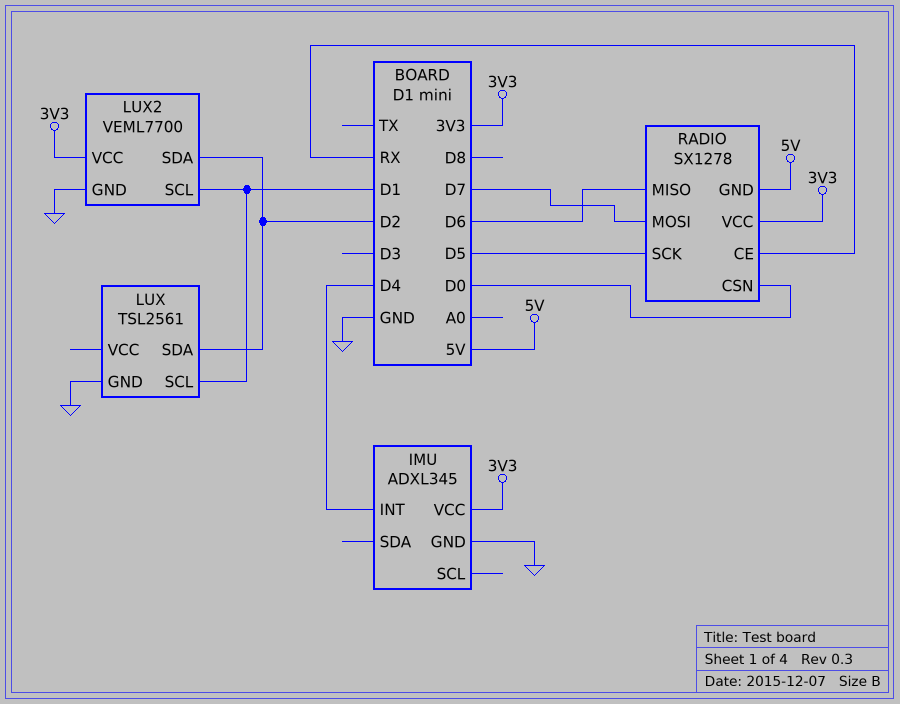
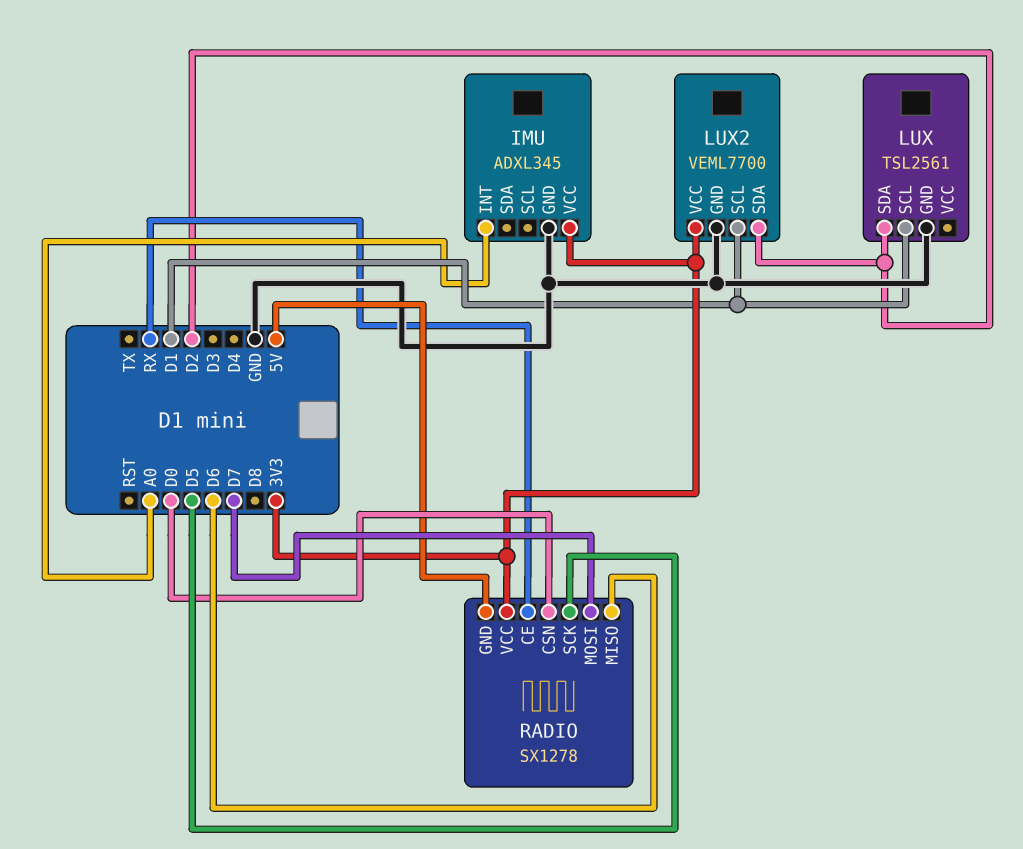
IMU pin INT: D4 -> A0

